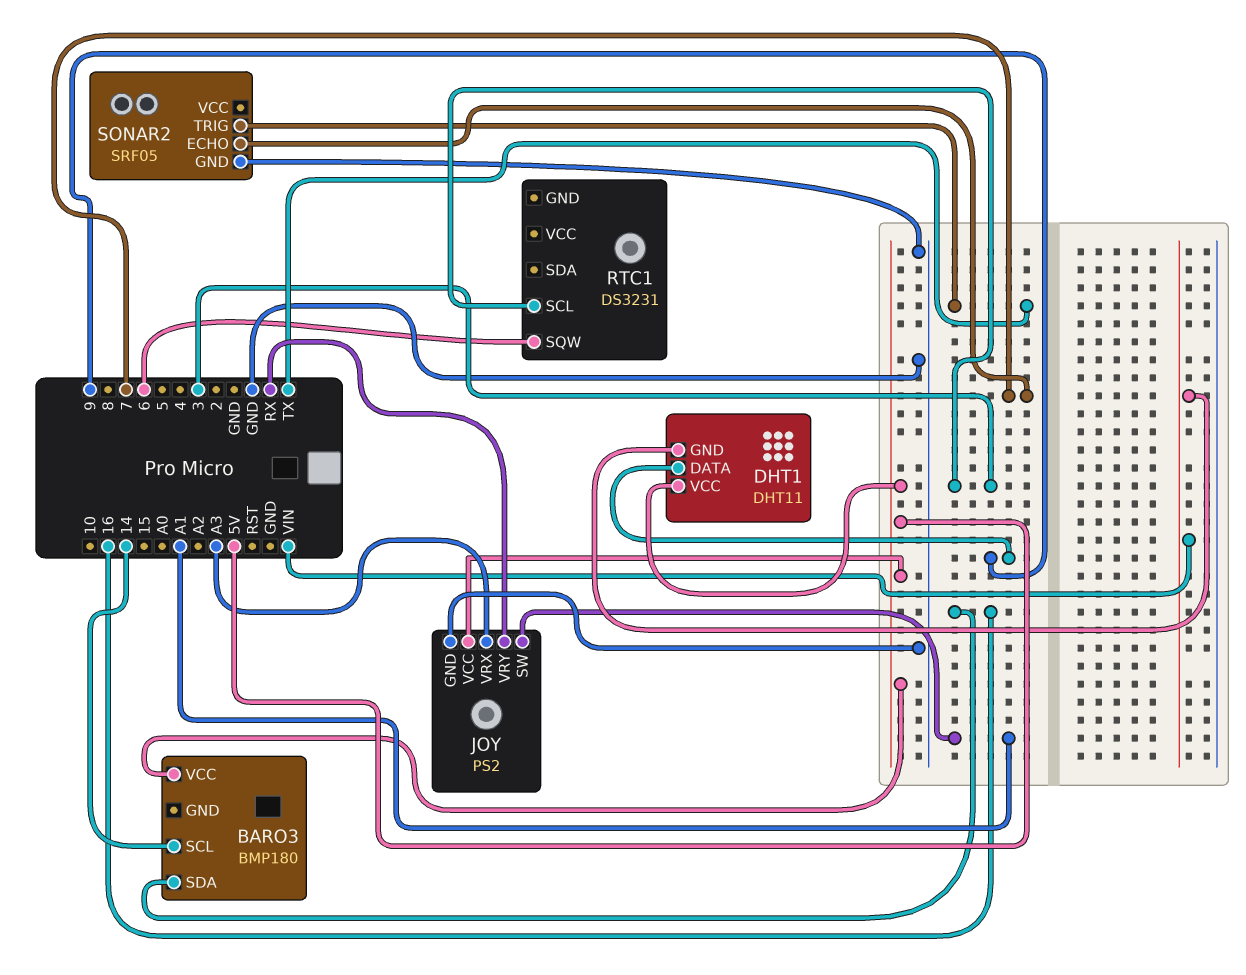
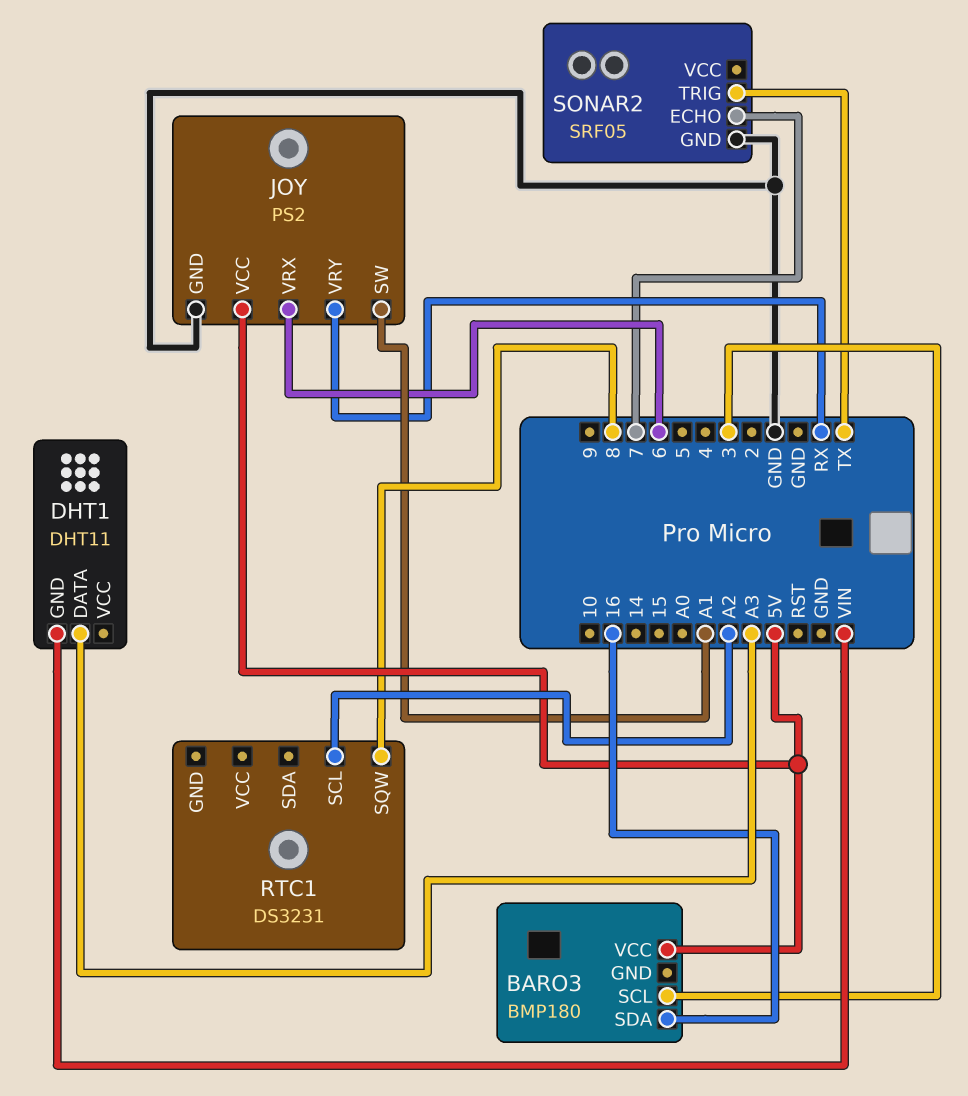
BARO3 pin SCL: 14 -> 3
DHT1 pin DATA: 9 -> A3
DHT1 pin VCC: 5V -> none
JOY pin VRX: A3 -> 6
RTC1 pin SCL: 3 -> A2
RTC1 pin SQW: 6 -> 8

